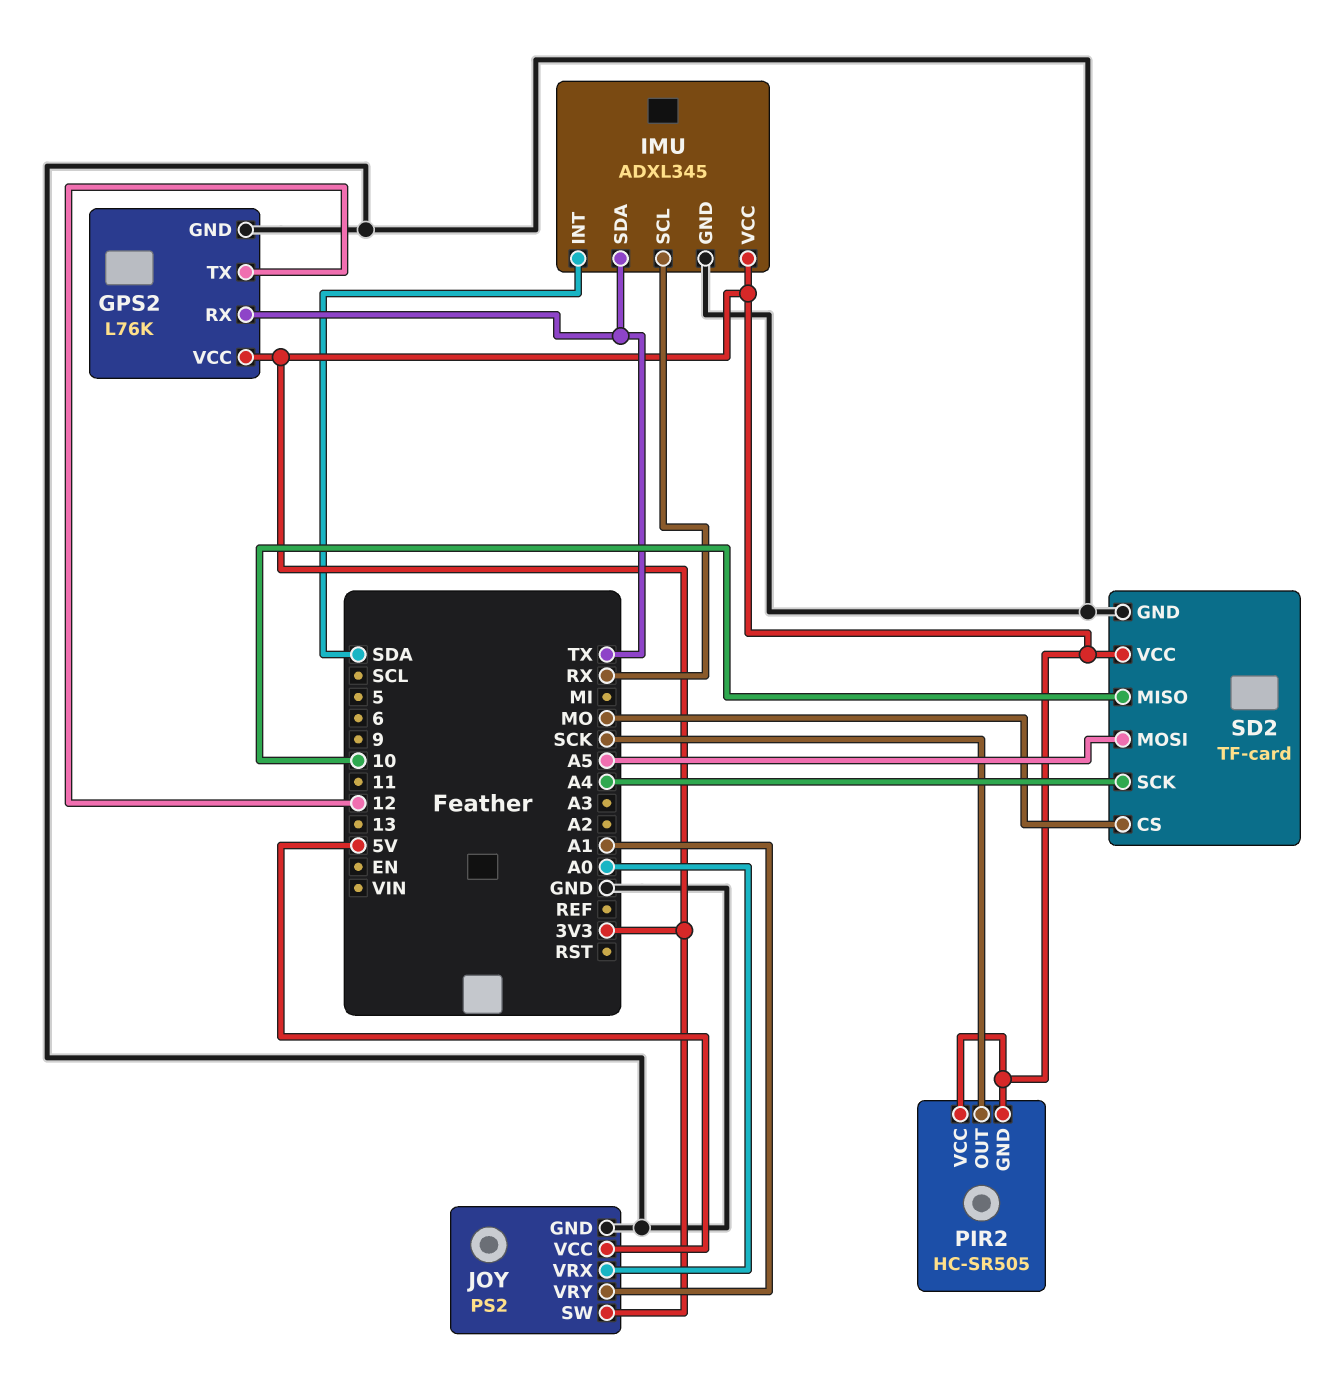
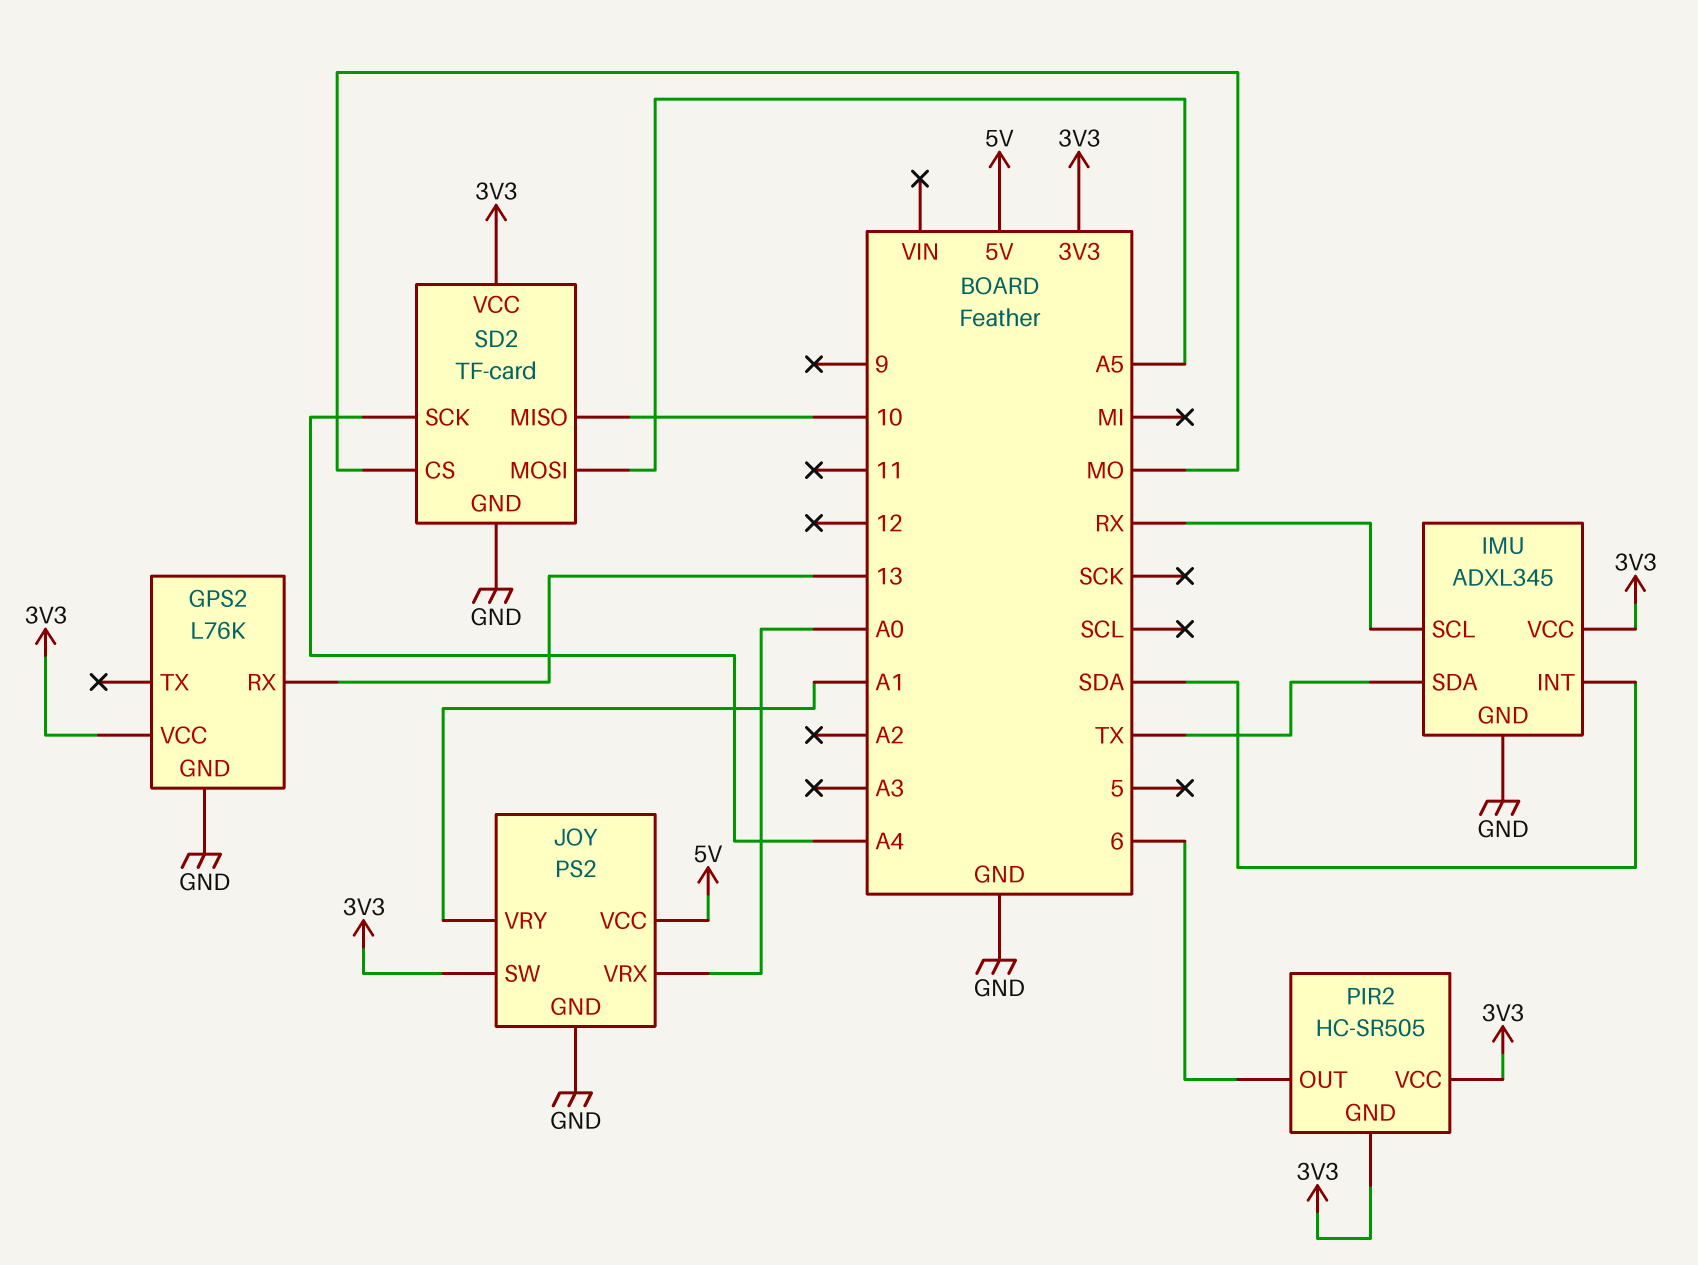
GPS2 pin RX: TX -> 13
GPS2 pin TX: 12 -> none
PIR2 pin OUT: SCK -> 6

